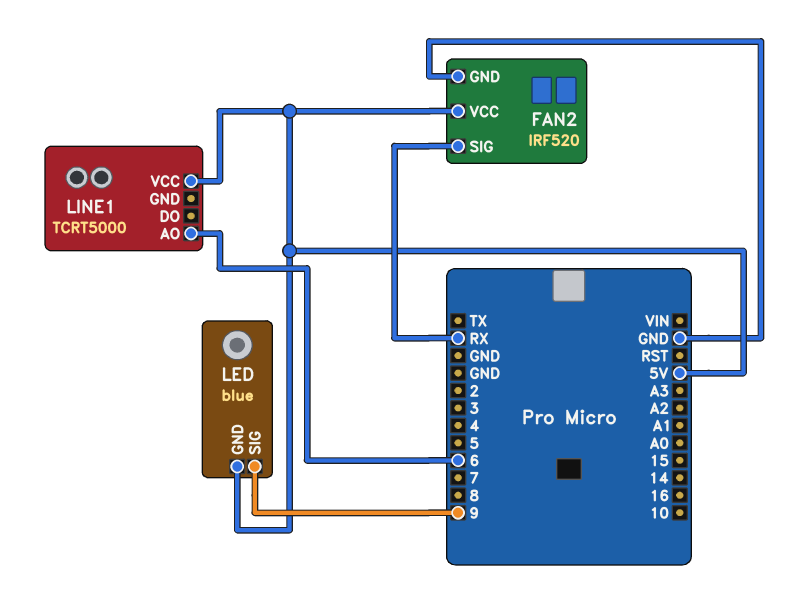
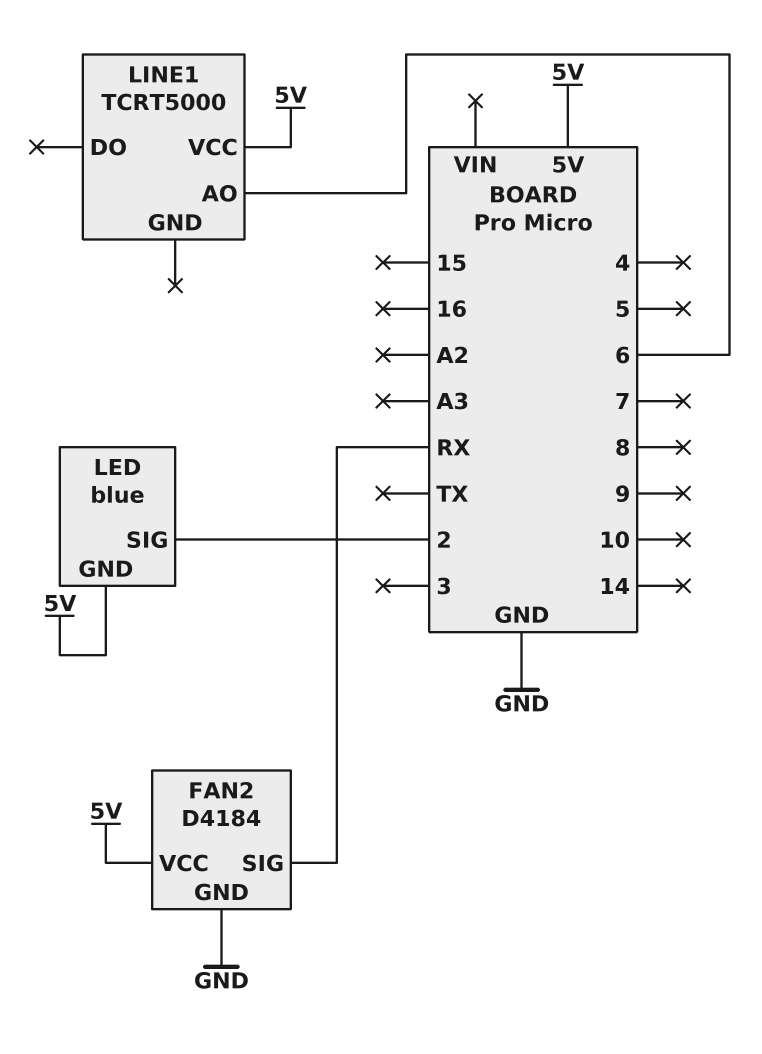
FAN2: IRF520 -> D4184
LED pin SIG: 9 -> 2

